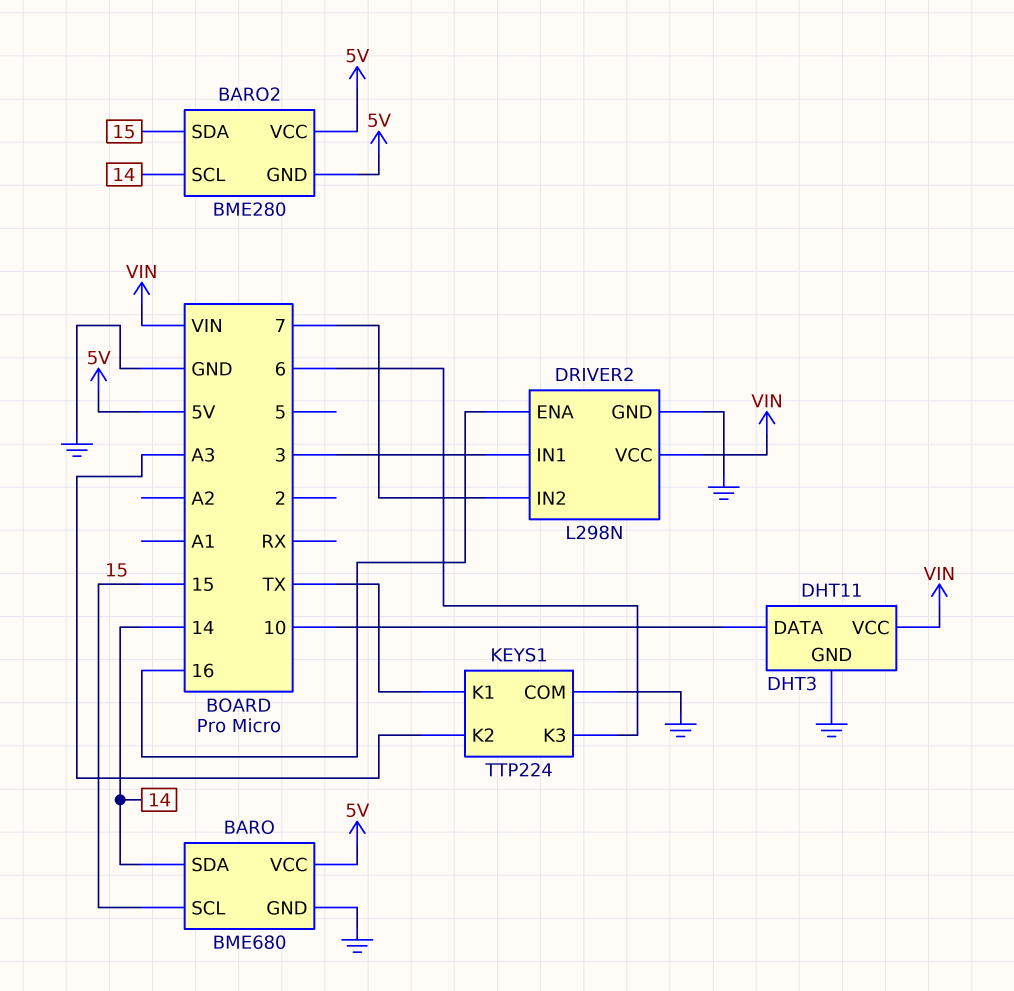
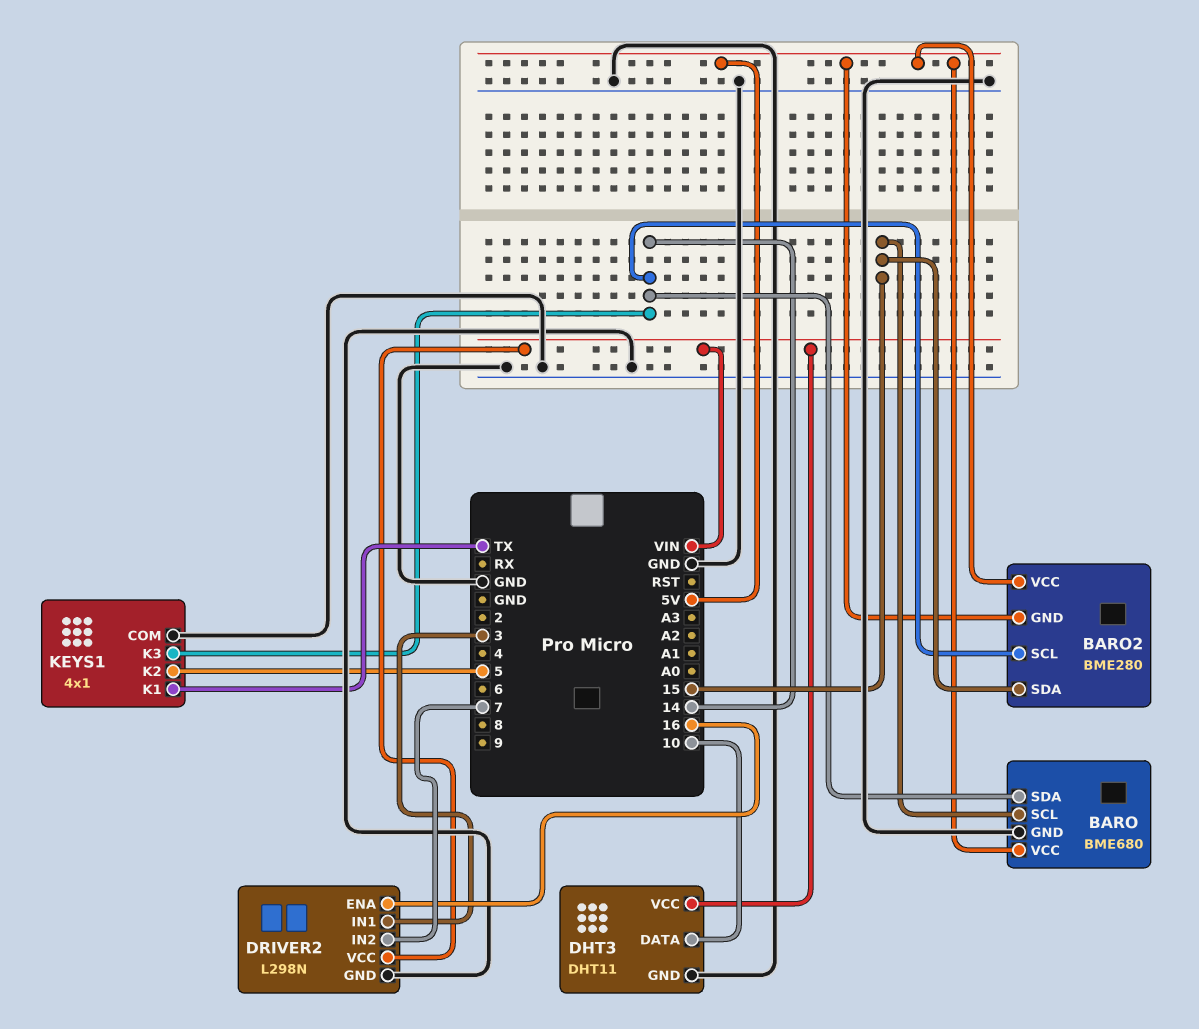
KEYS1: TTP224 -> 4x1
KEYS1 pin K2: A3 -> 5
KEYS1 pin K3: 6 -> 14

